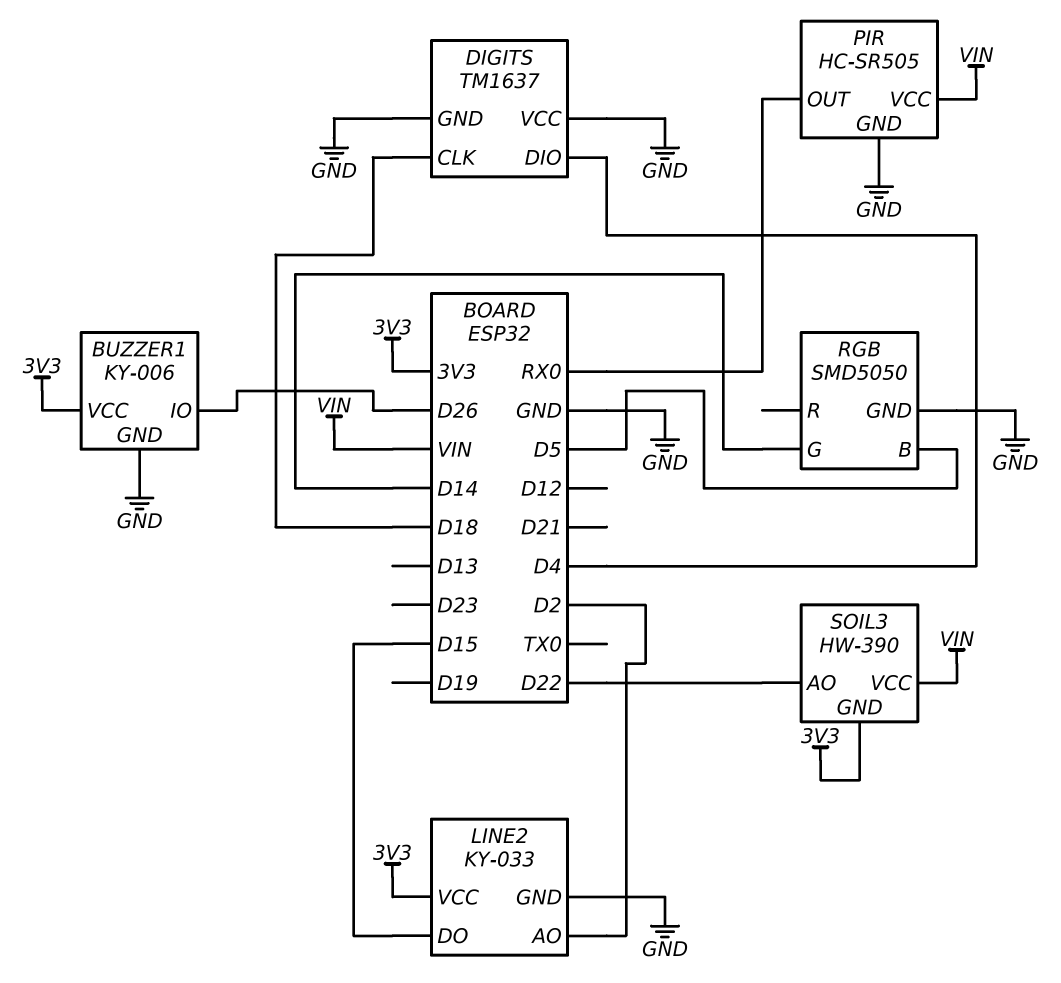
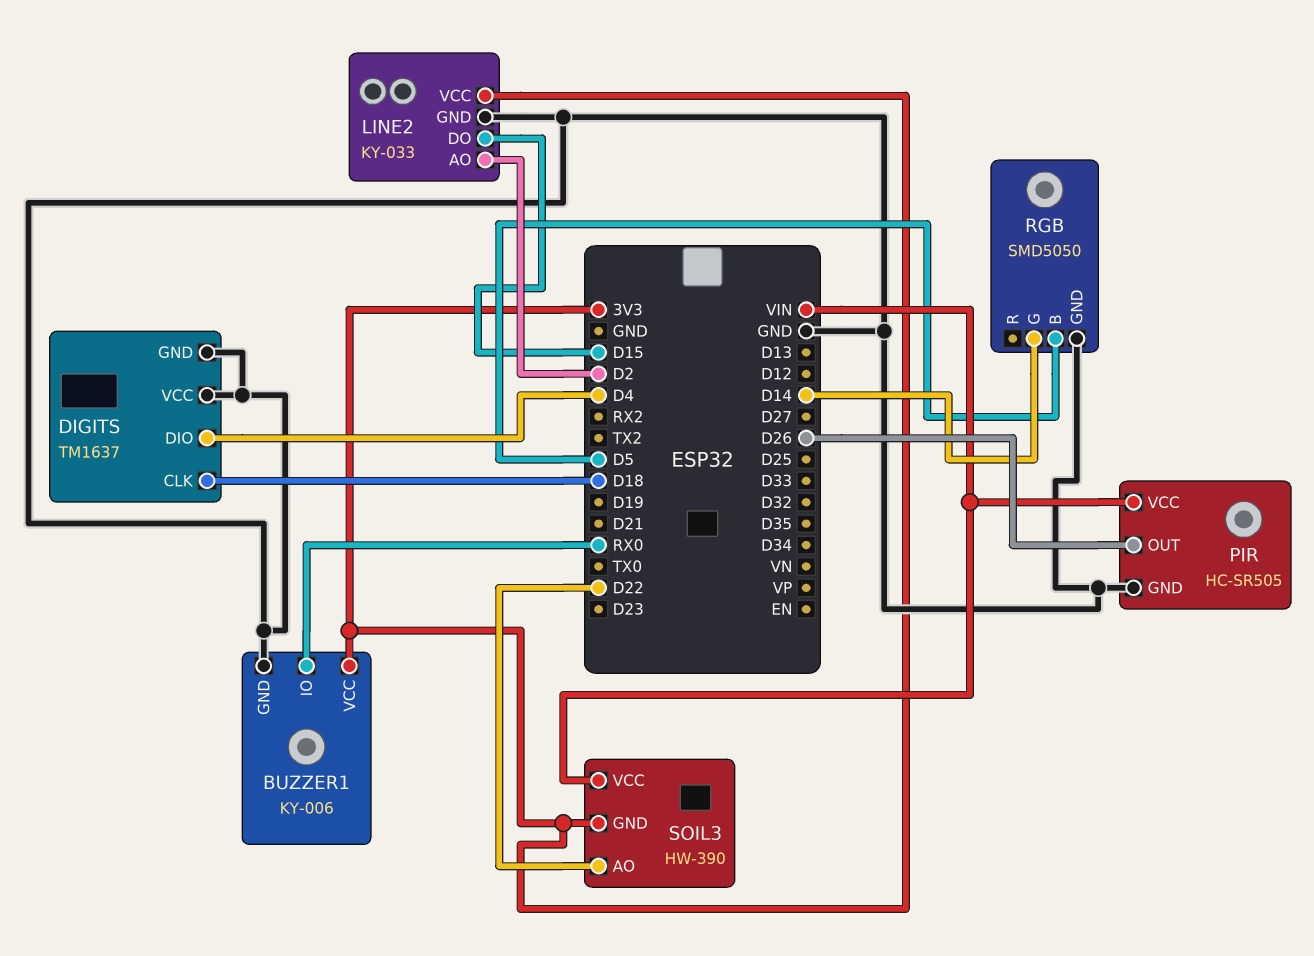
BUZZER1 pin IO: D26 -> RX0
PIR pin OUT: RX0 -> D26

